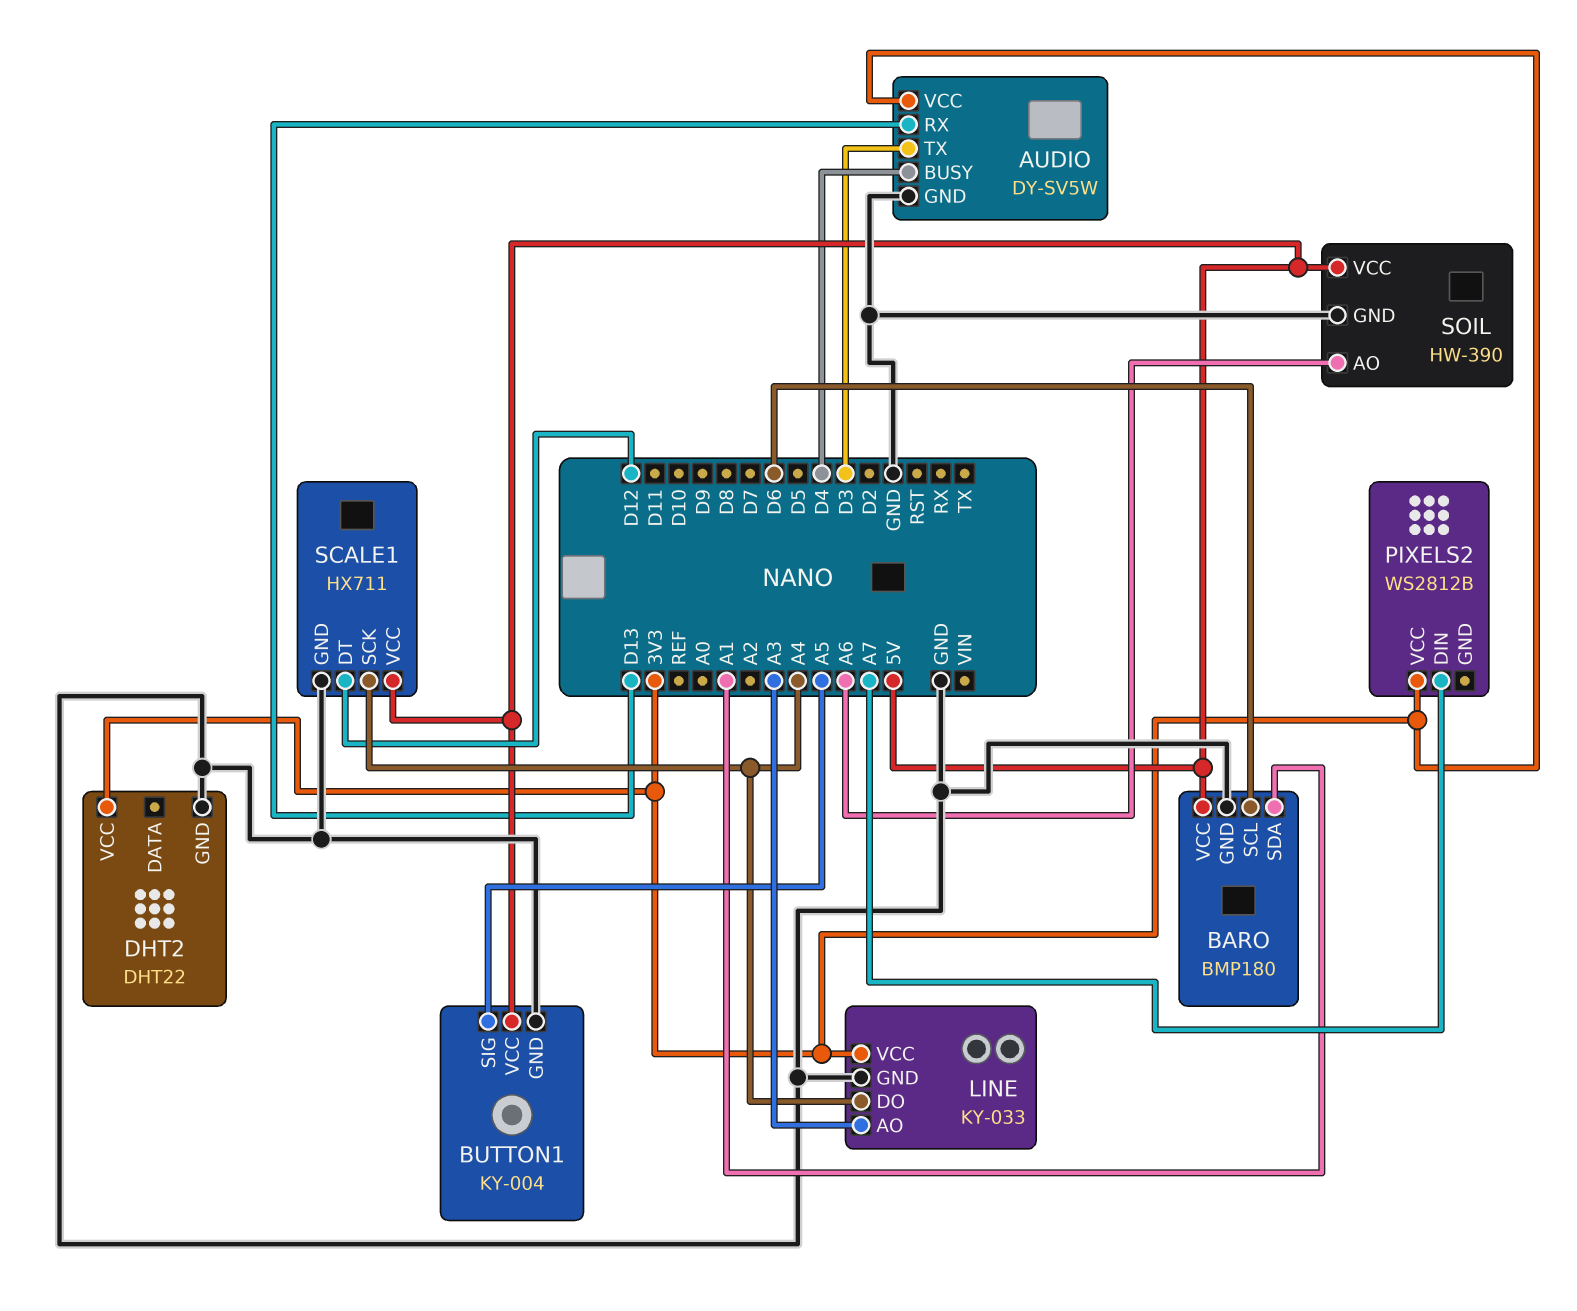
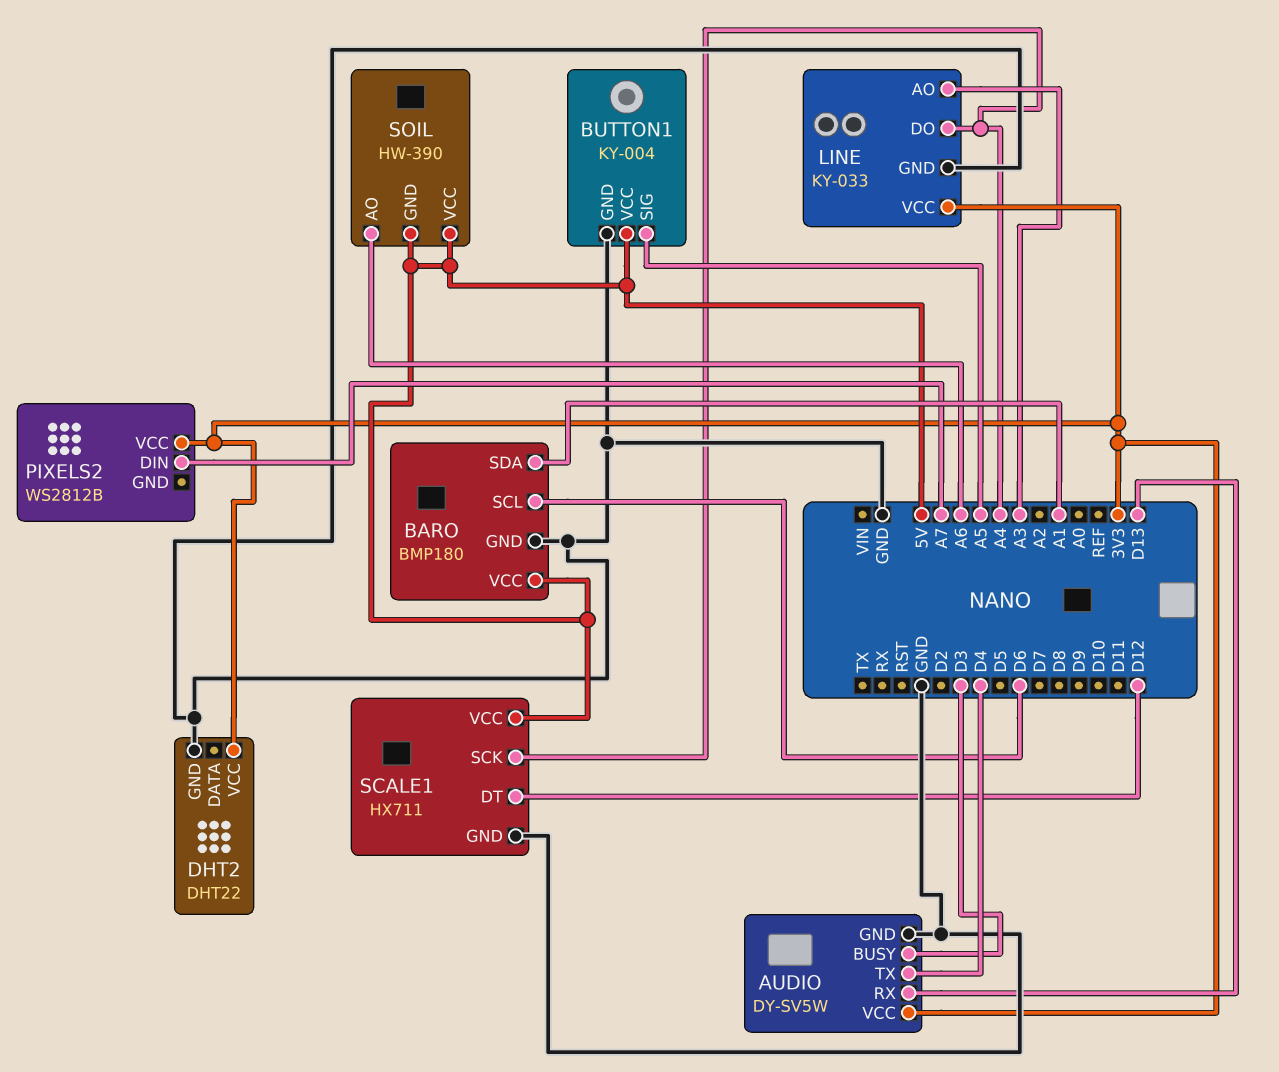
AUDIO pin BUSY: D4 -> D3
AUDIO pin TX: D3 -> D4
SOIL pin GND: GND -> 5V

